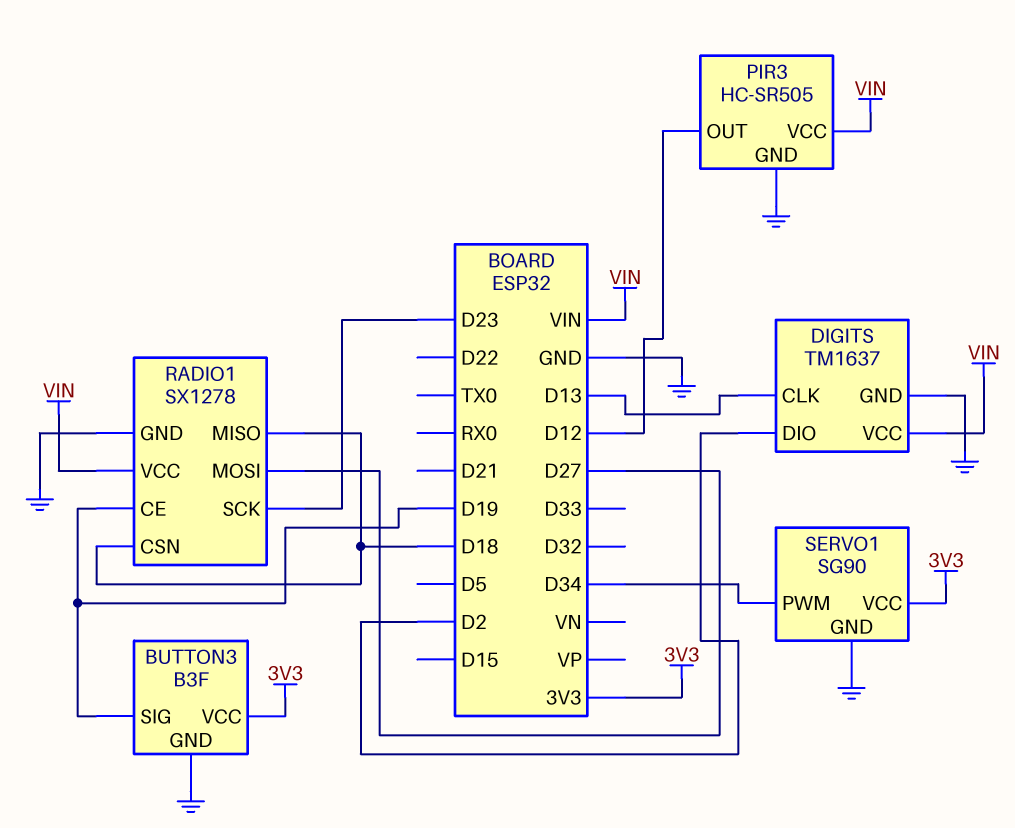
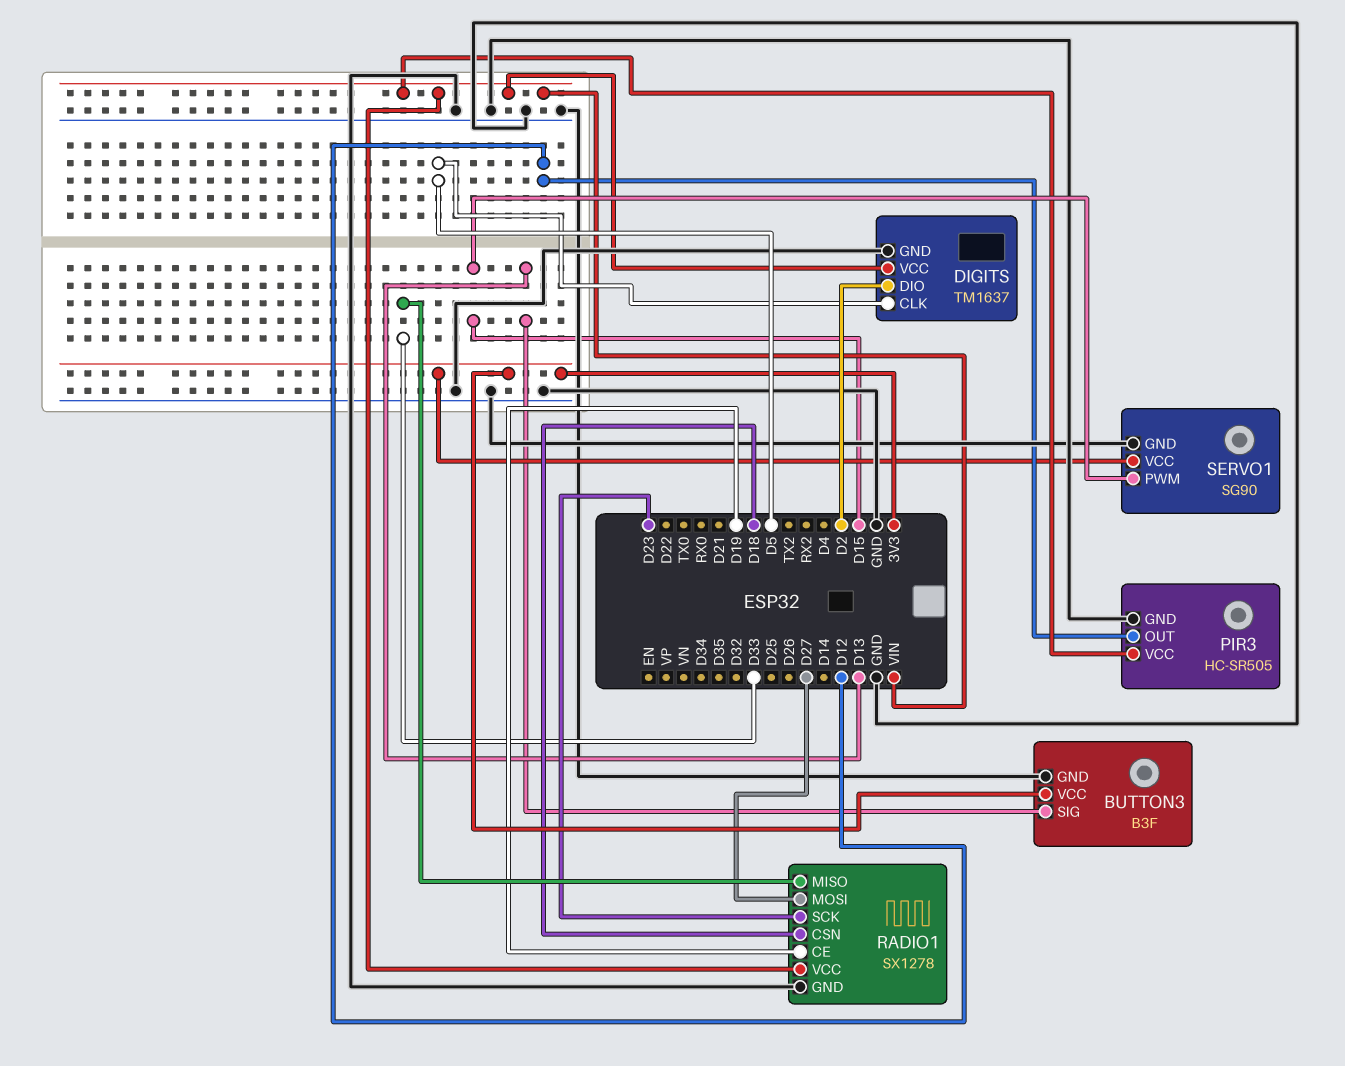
BUTTON3 pin SIG: D19 -> D13
DIGITS pin CLK: D13 -> D5
RADIO1 pin MISO: D18 -> D33
SERVO1 pin PWM: D34 -> D15

